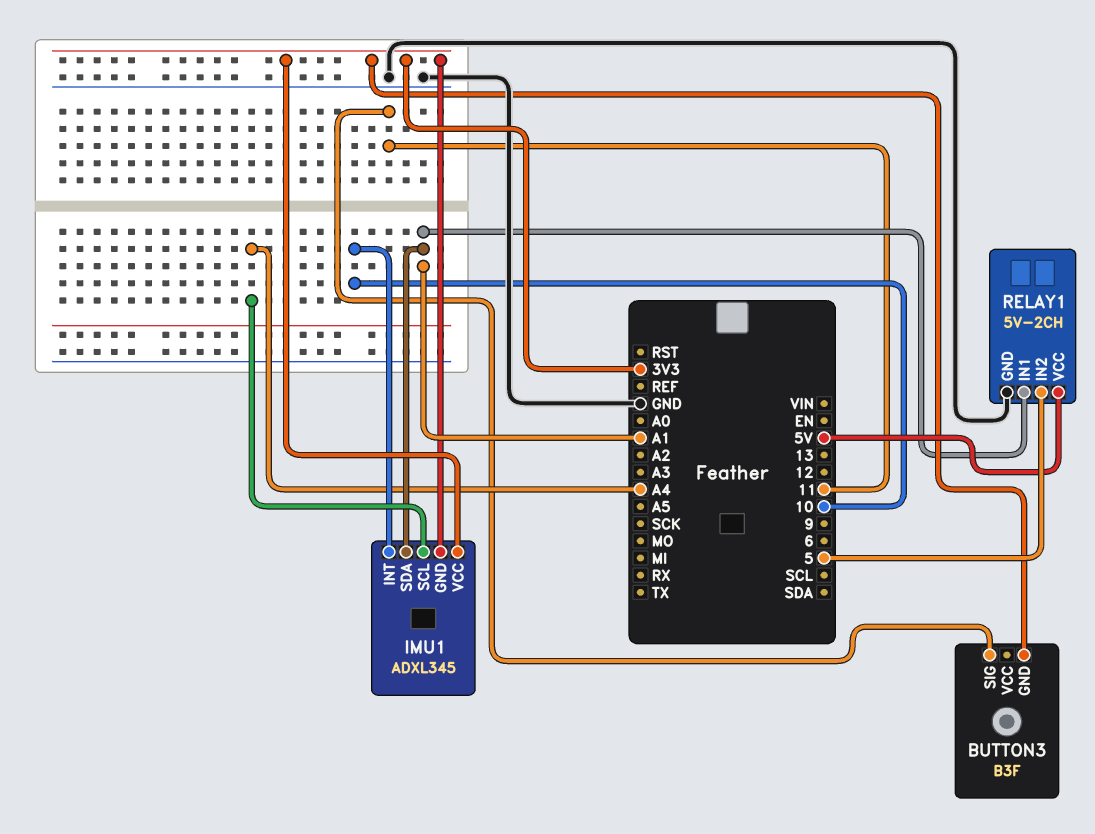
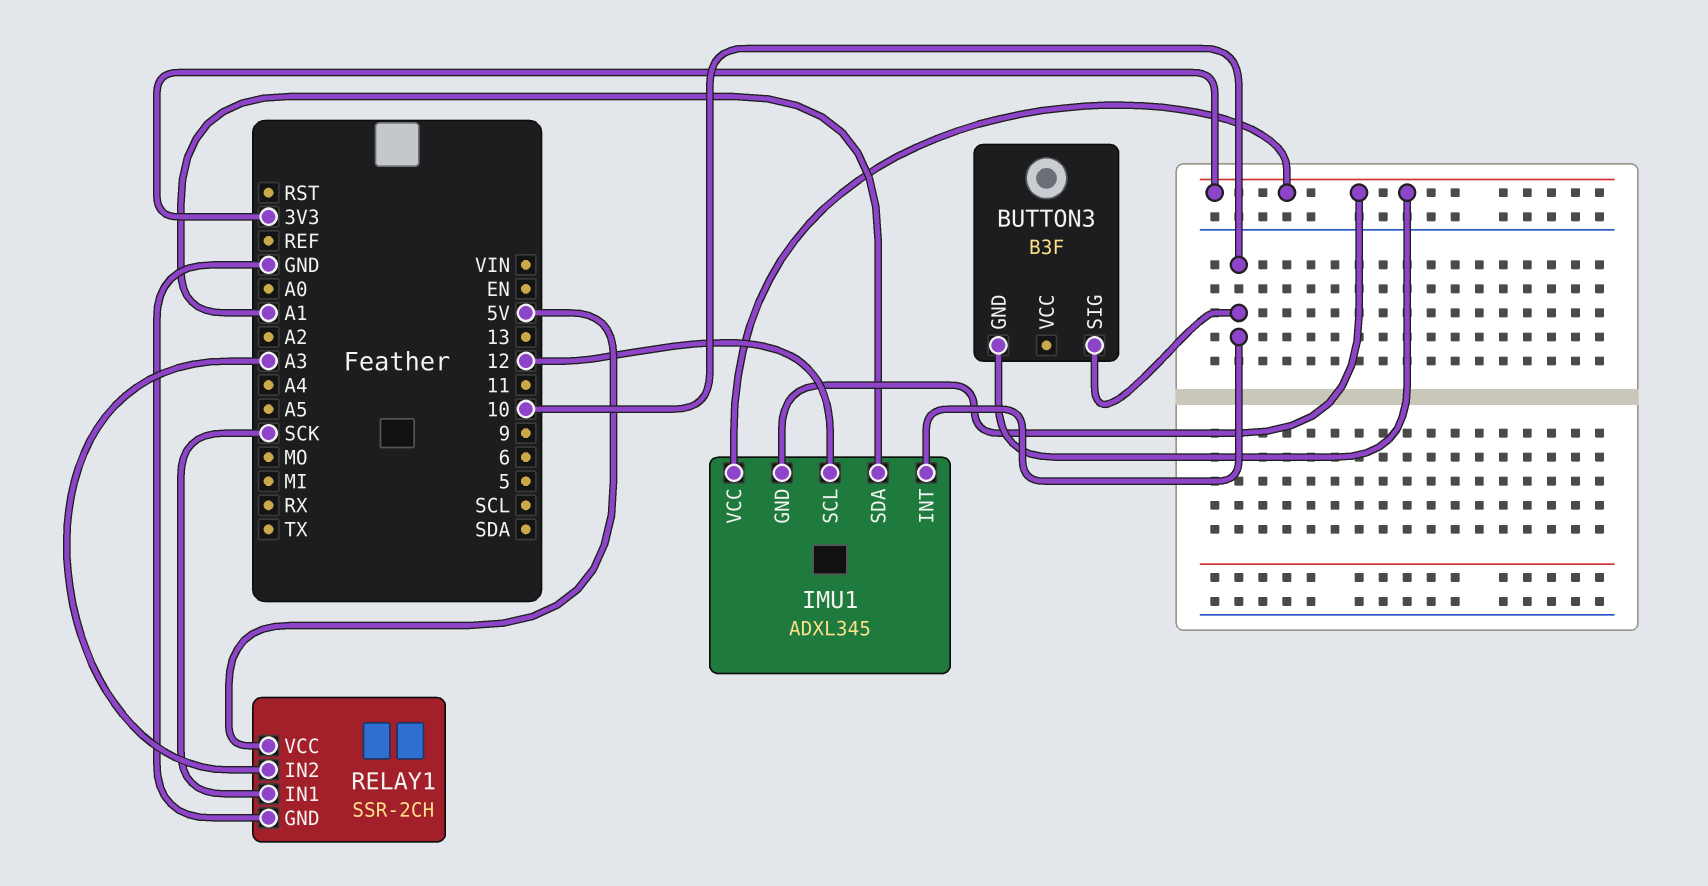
BUTTON3 pin SIG: 11 -> 10
IMU1 pin SCL: A4 -> 12
RELAY1: 5V-2CH -> SSR-2CH
RELAY1 pin IN1: A1 -> SCK
RELAY1 pin IN2: 5 -> A3

